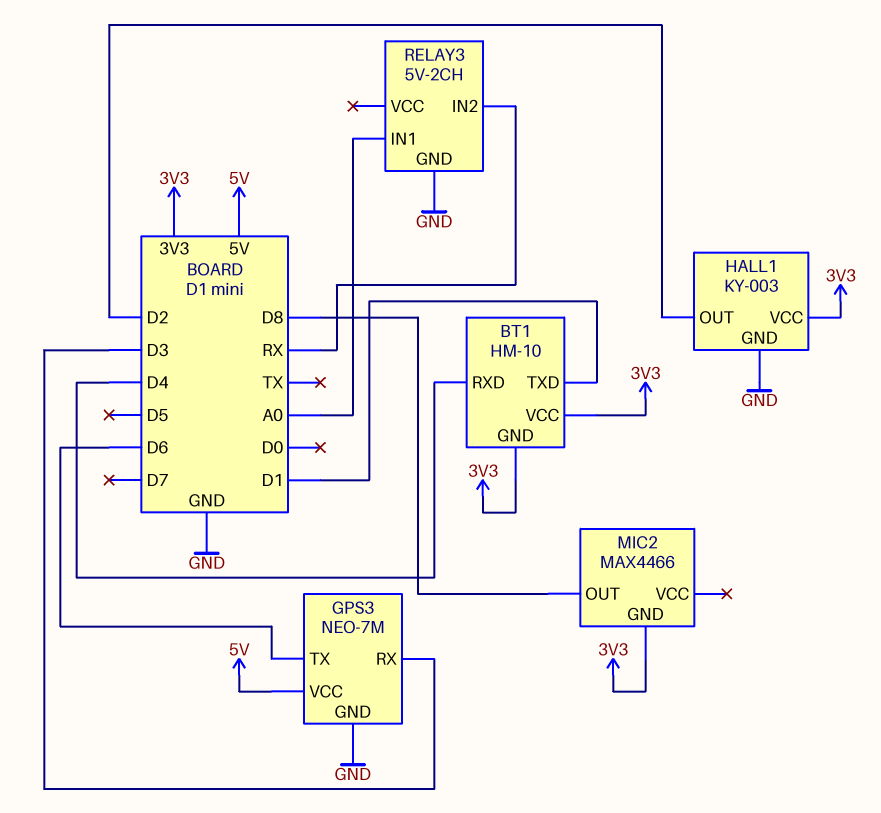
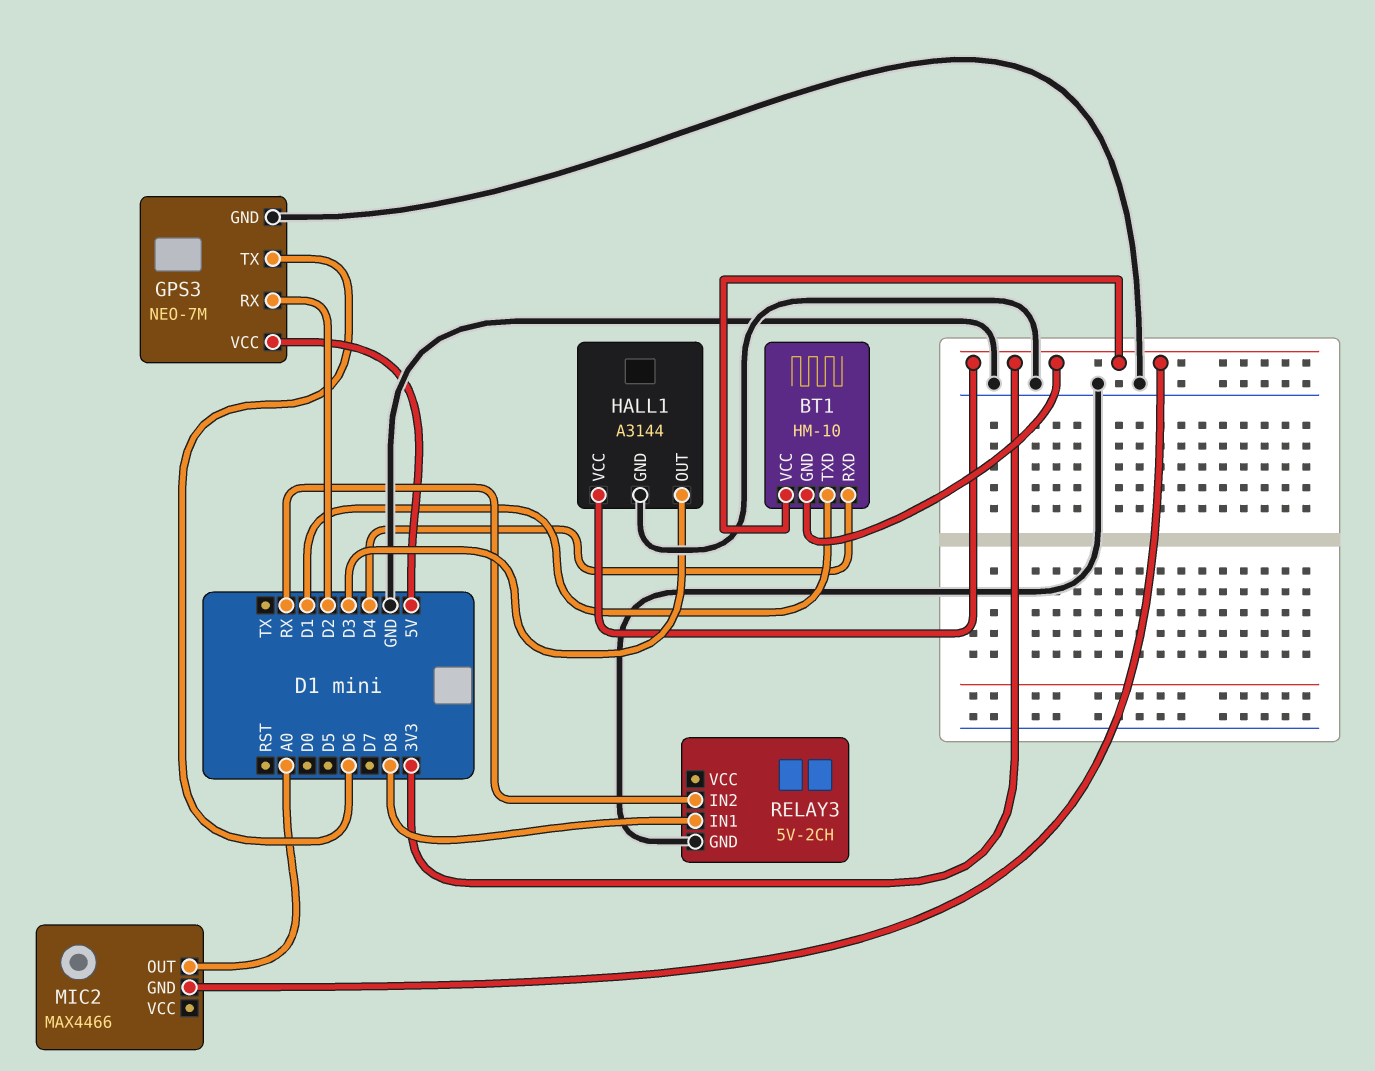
GPS3 pin RX: D3 -> D2
HALL1: KY-003 -> A3144
HALL1 pin OUT: D2 -> D3
MIC2 pin OUT: D8 -> A0
RELAY3 pin IN1: A0 -> D8

